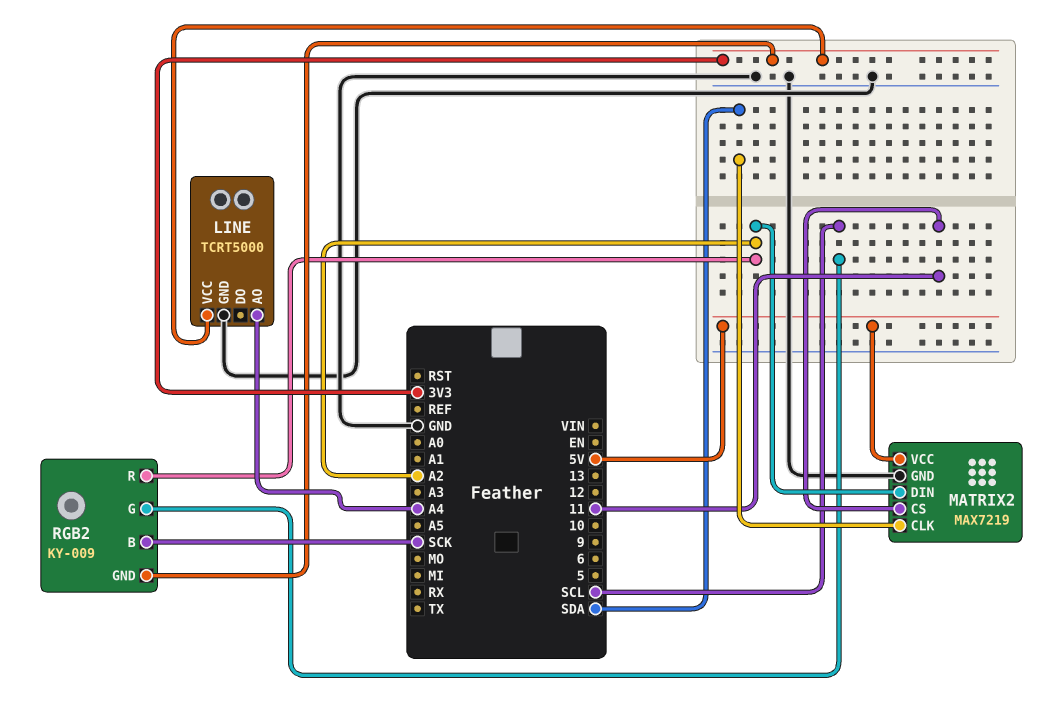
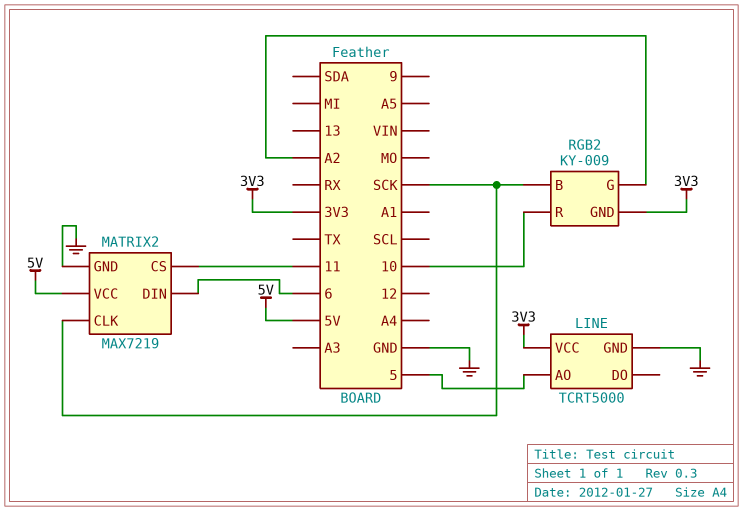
LINE pin AO: A4 -> 5
MATRIX2 pin CLK: SDA -> SCK
MATRIX2 pin DIN: A2 -> 6
RGB2 pin G: SCL -> A2
RGB2 pin R: A2 -> 10

